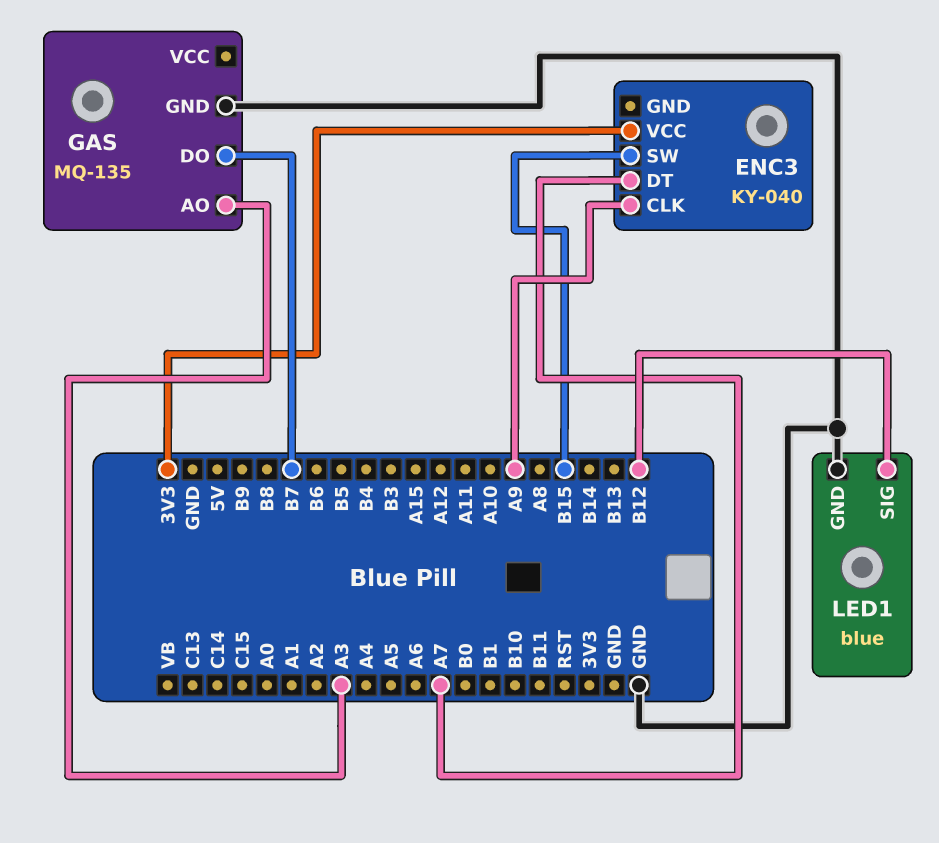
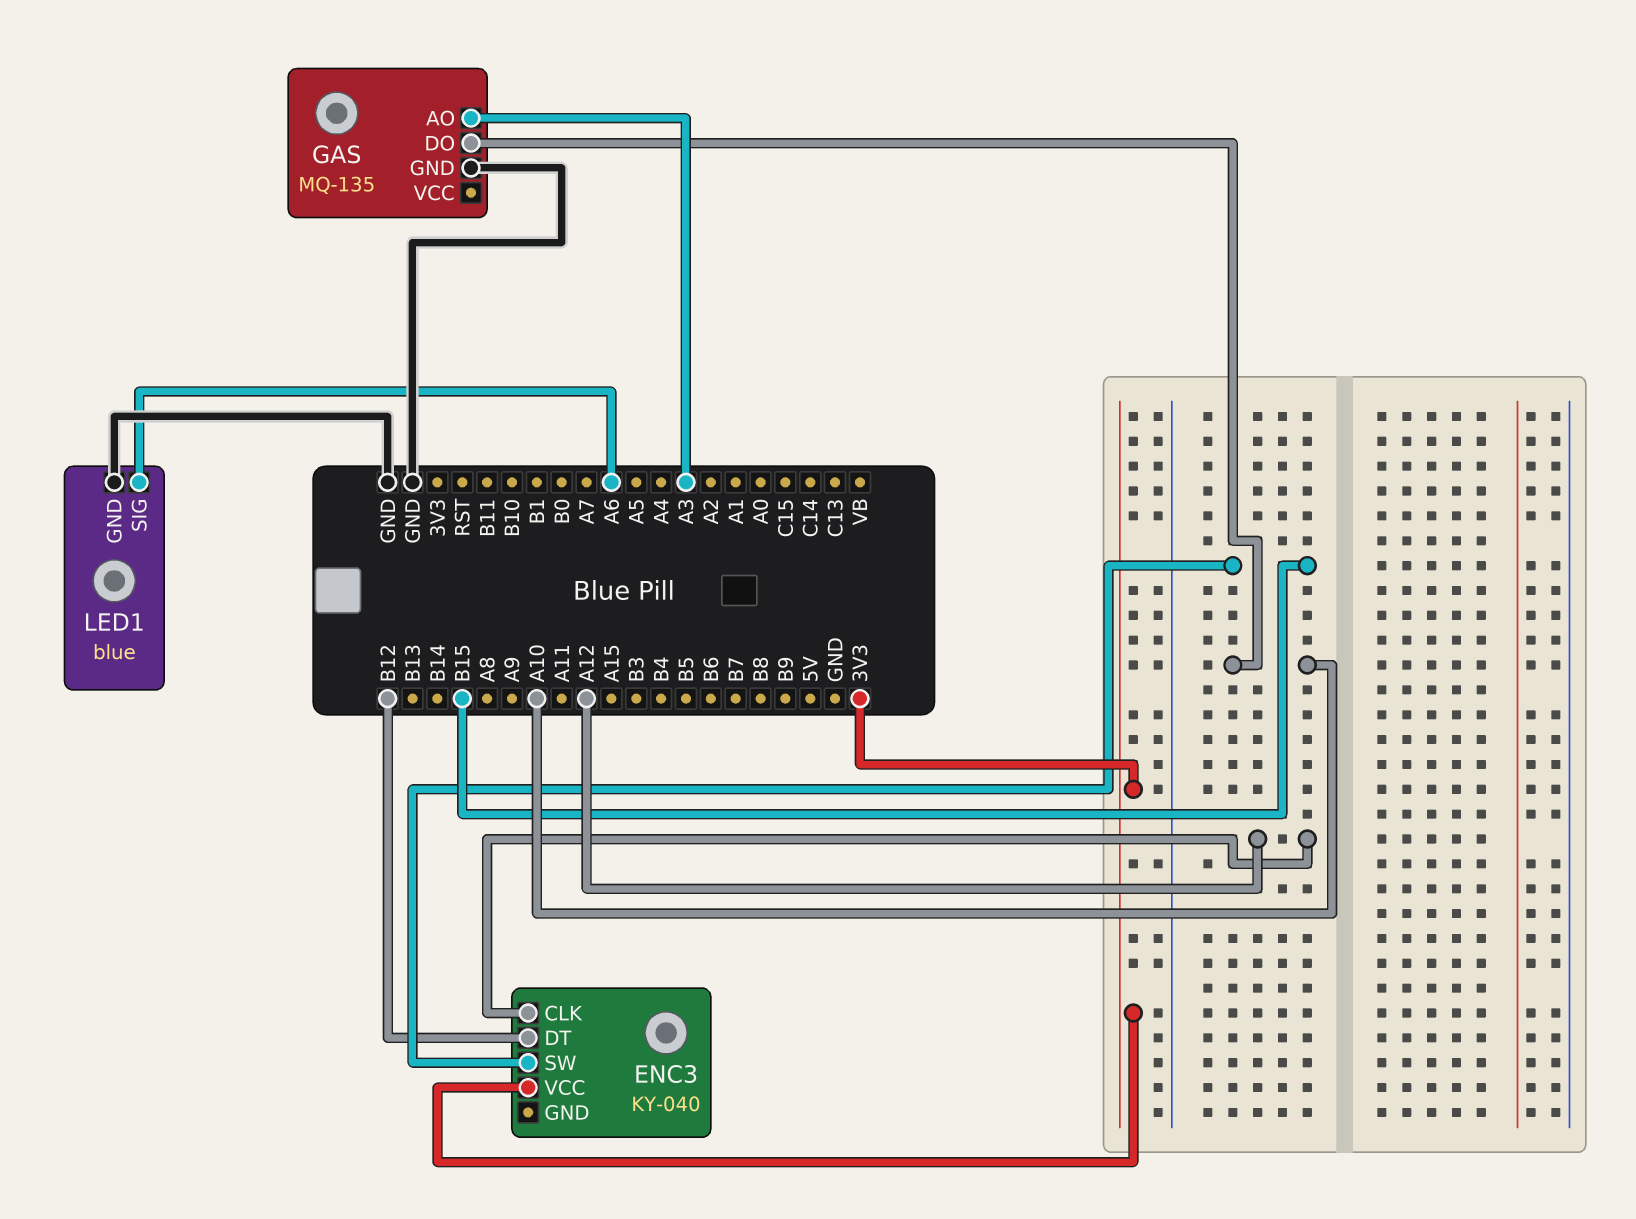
ENC3 pin CLK: A9 -> A12
ENC3 pin DT: A7 -> B12
GAS pin DO: B7 -> A10
LED1 pin SIG: B12 -> A6

